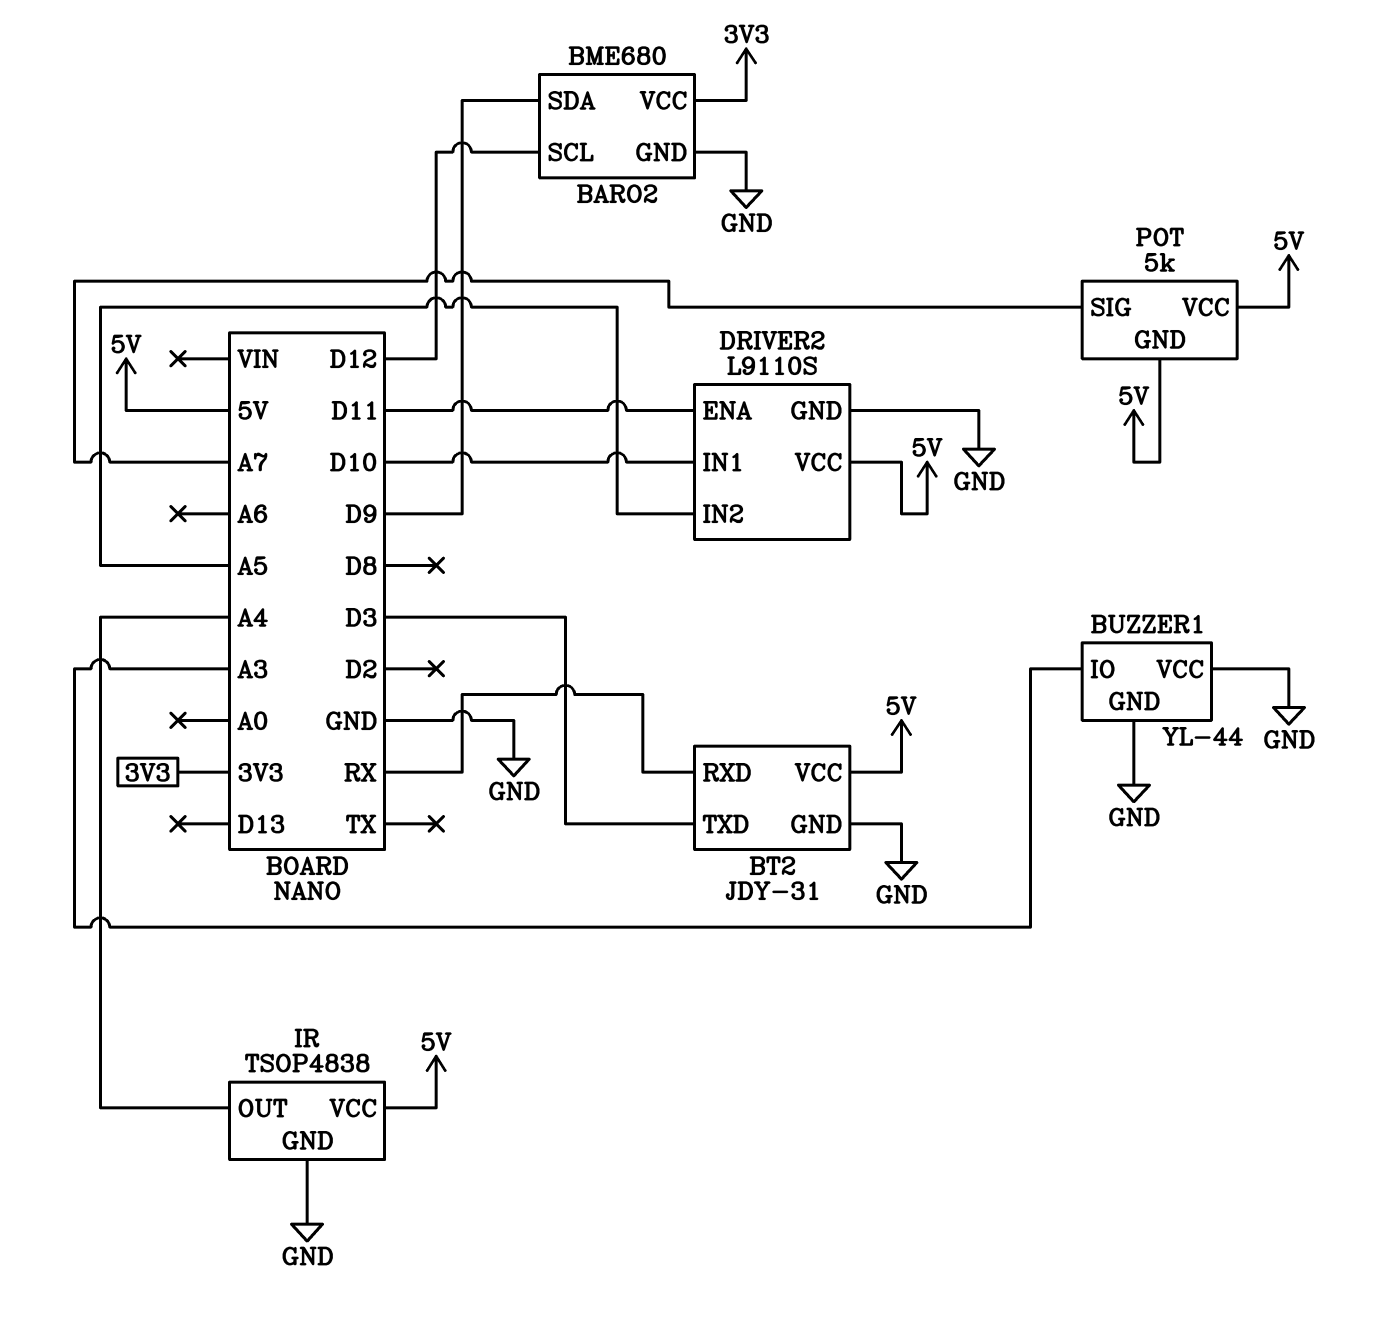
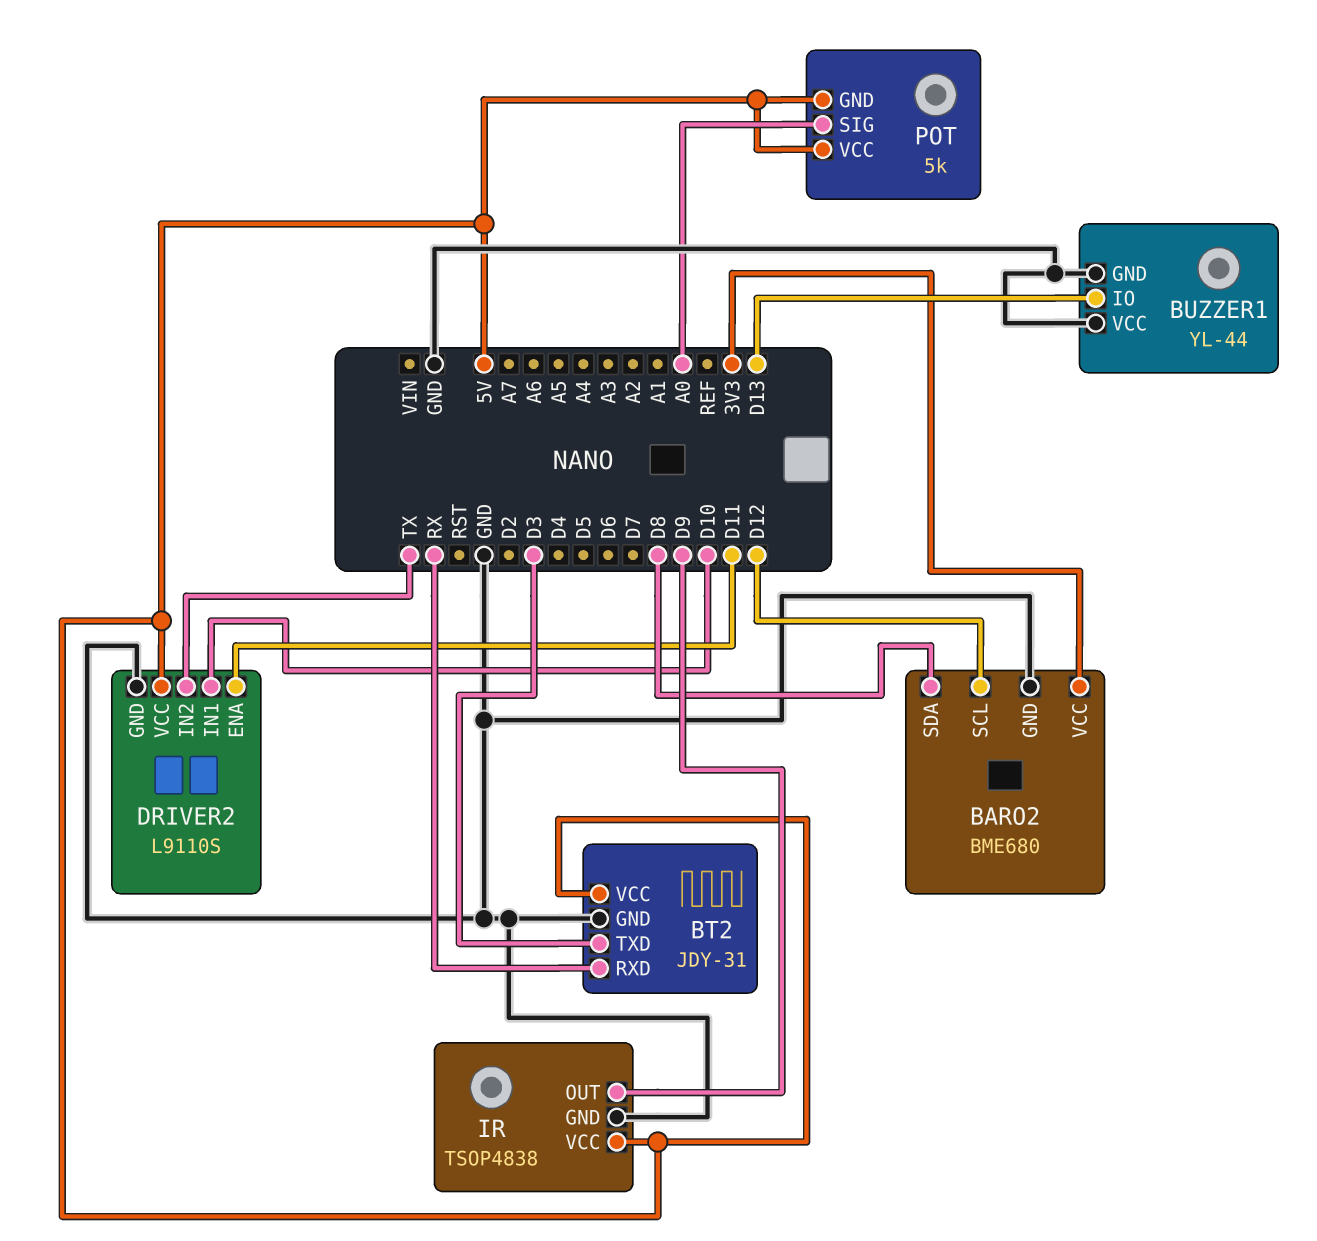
BARO2 pin SDA: D9 -> D8
BUZZER1 pin IO: A3 -> D13
DRIVER2 pin IN2: A5 -> TX
IR pin OUT: A4 -> D9
POT pin SIG: A7 -> A0

